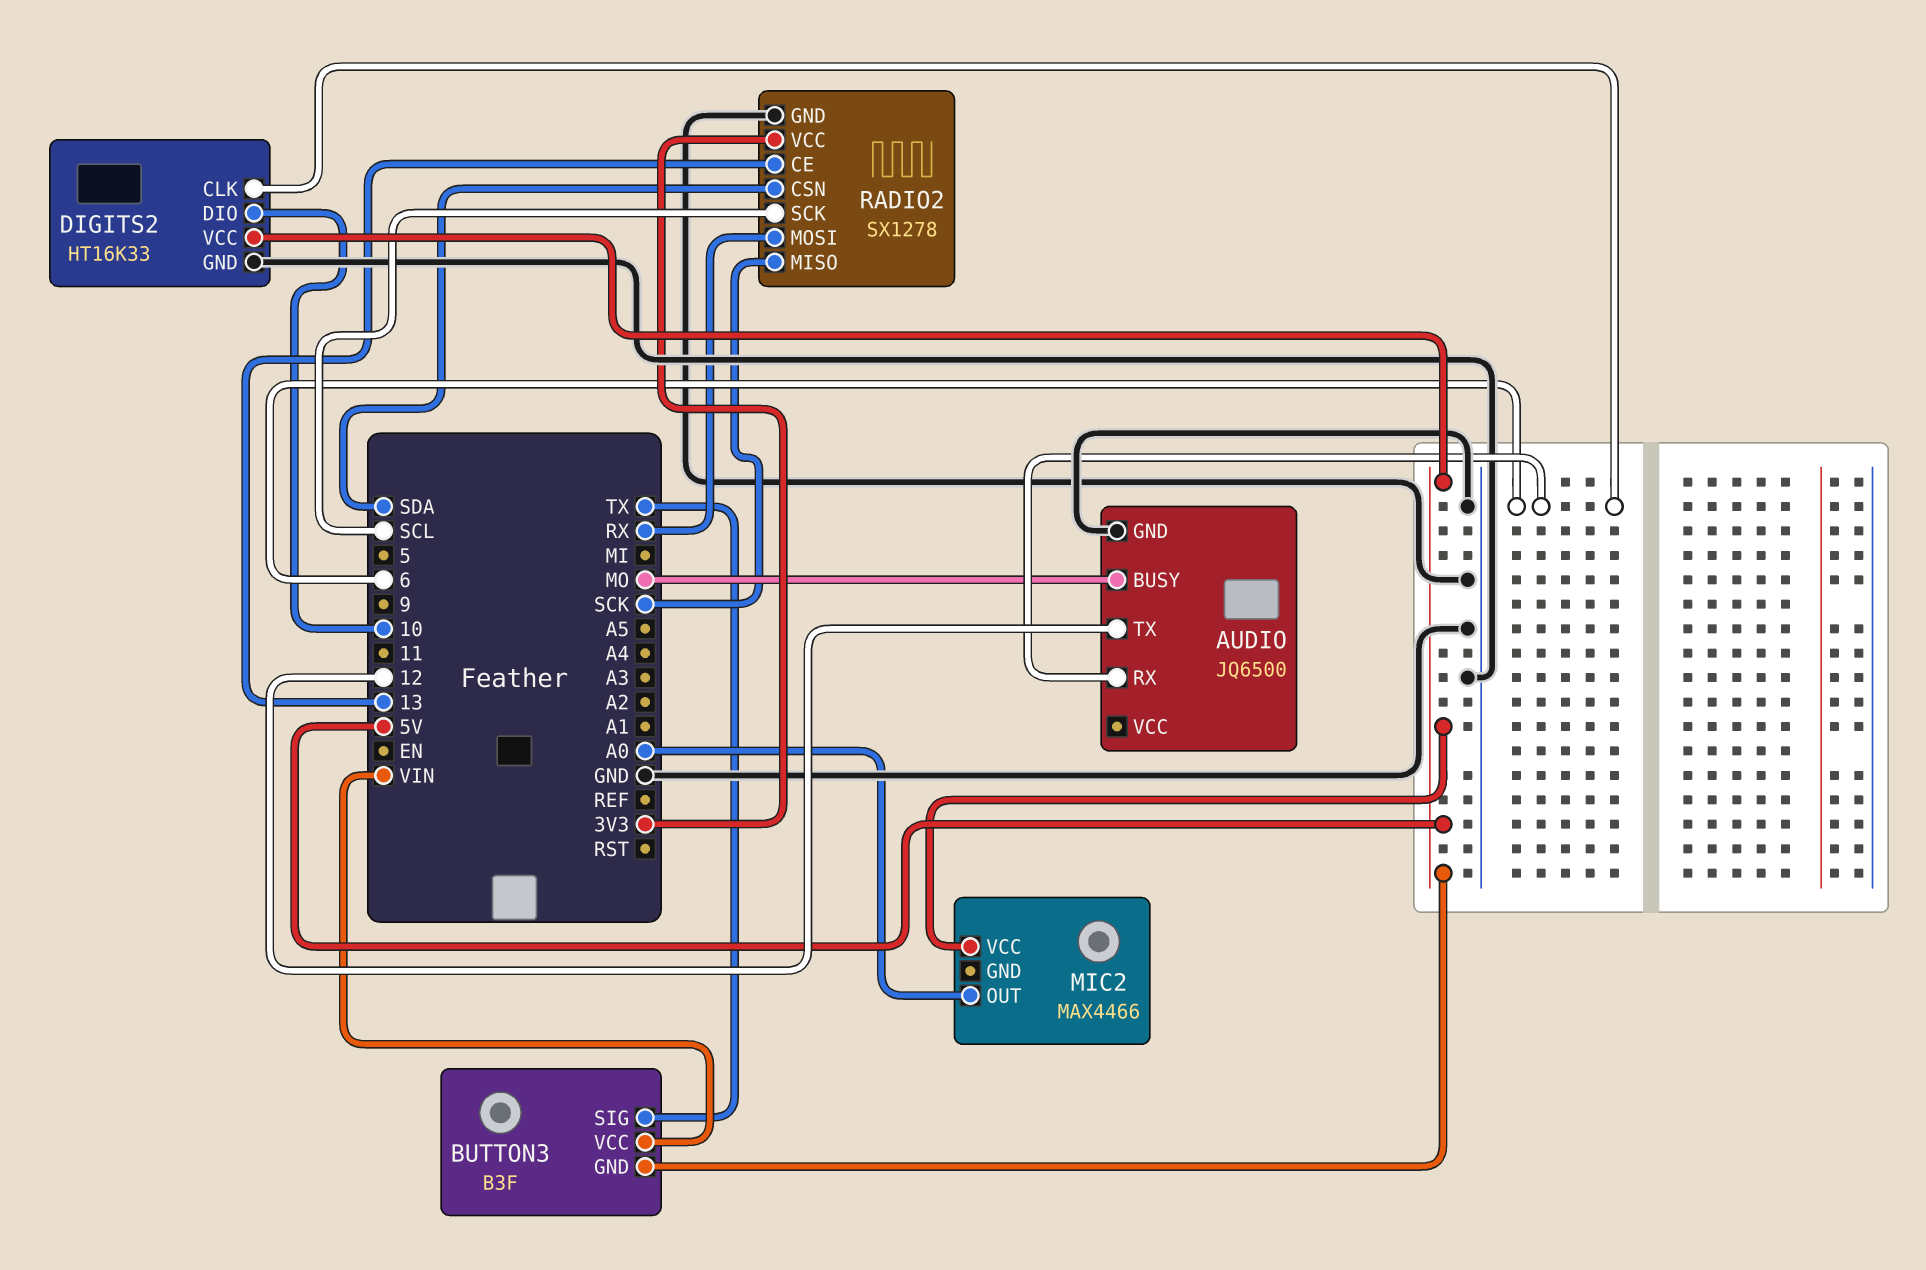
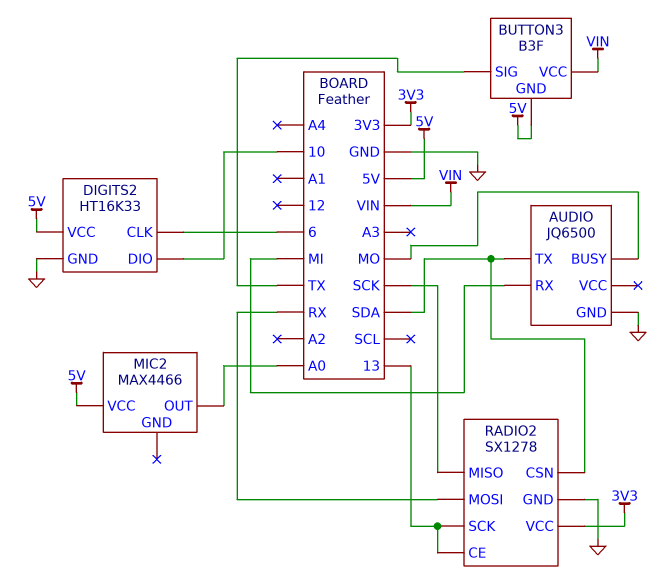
AUDIO pin RX: 6 -> MI
AUDIO pin TX: 12 -> SDA
RADIO2 pin SCK: SCL -> 13

